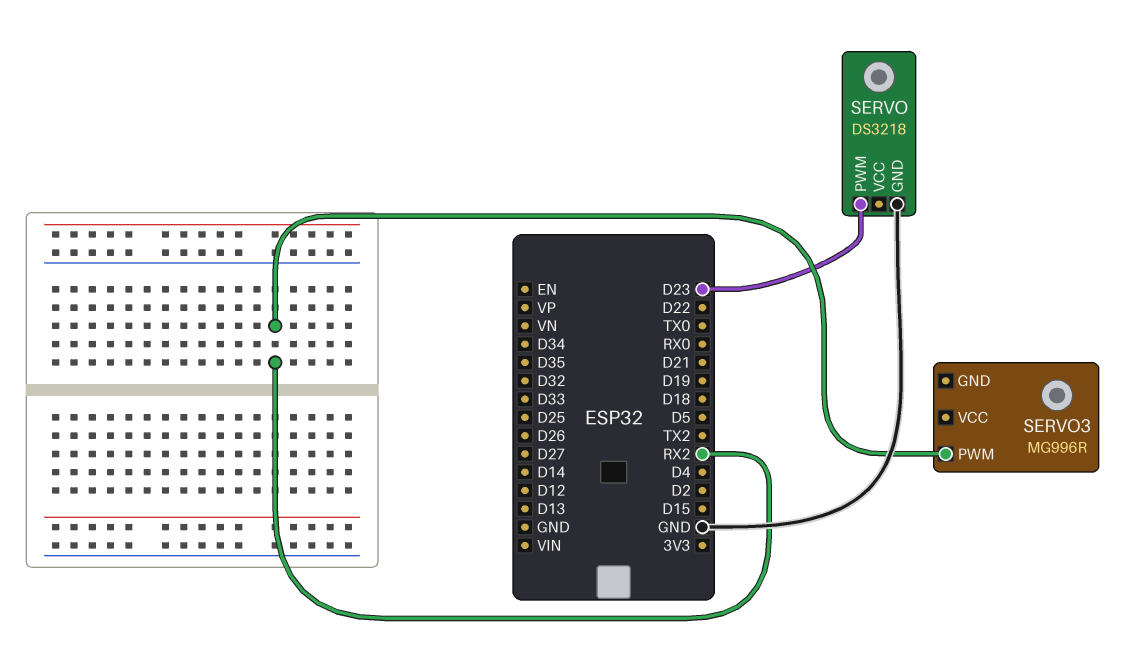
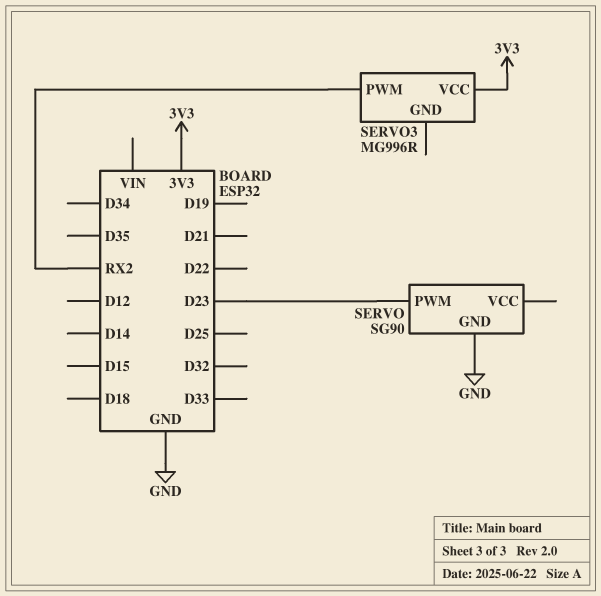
SERVO: DS3218 -> SG90
SERVO3 pin VCC: none -> 3V3

